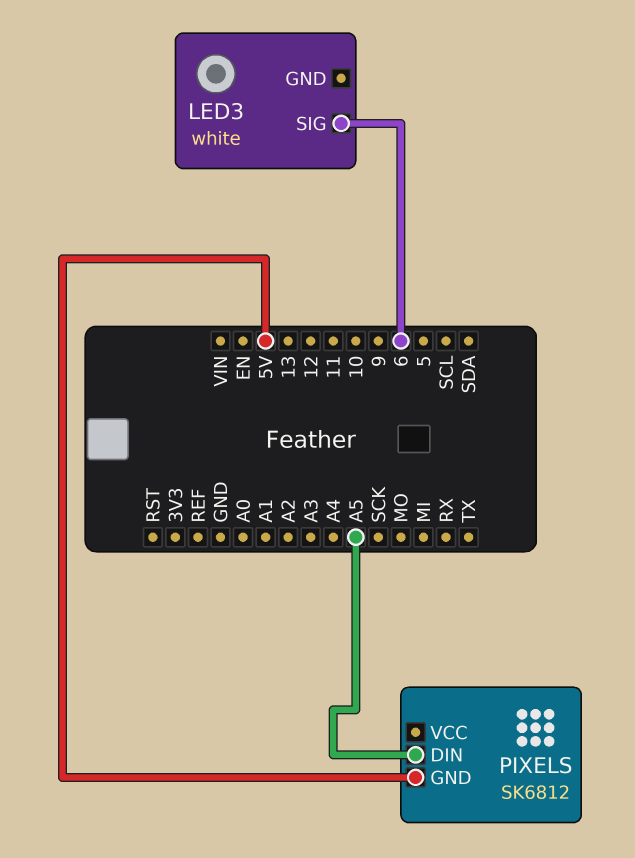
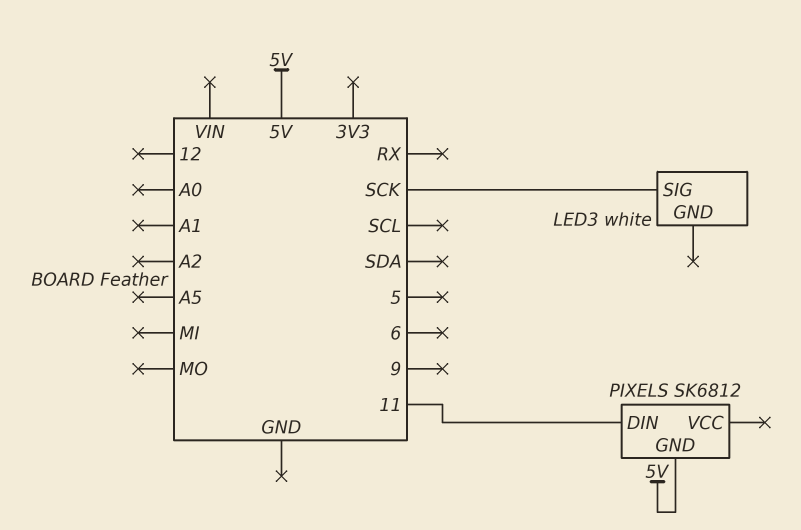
LED3 pin SIG: 6 -> SCK
PIXELS pin DIN: A5 -> 11

